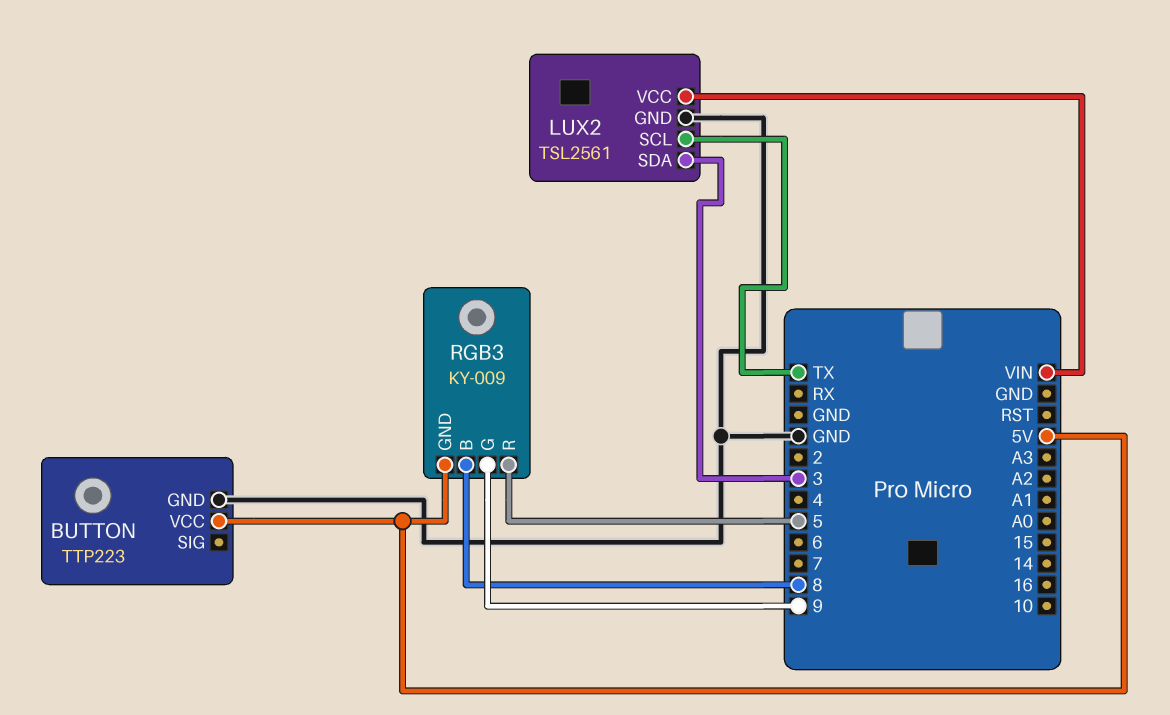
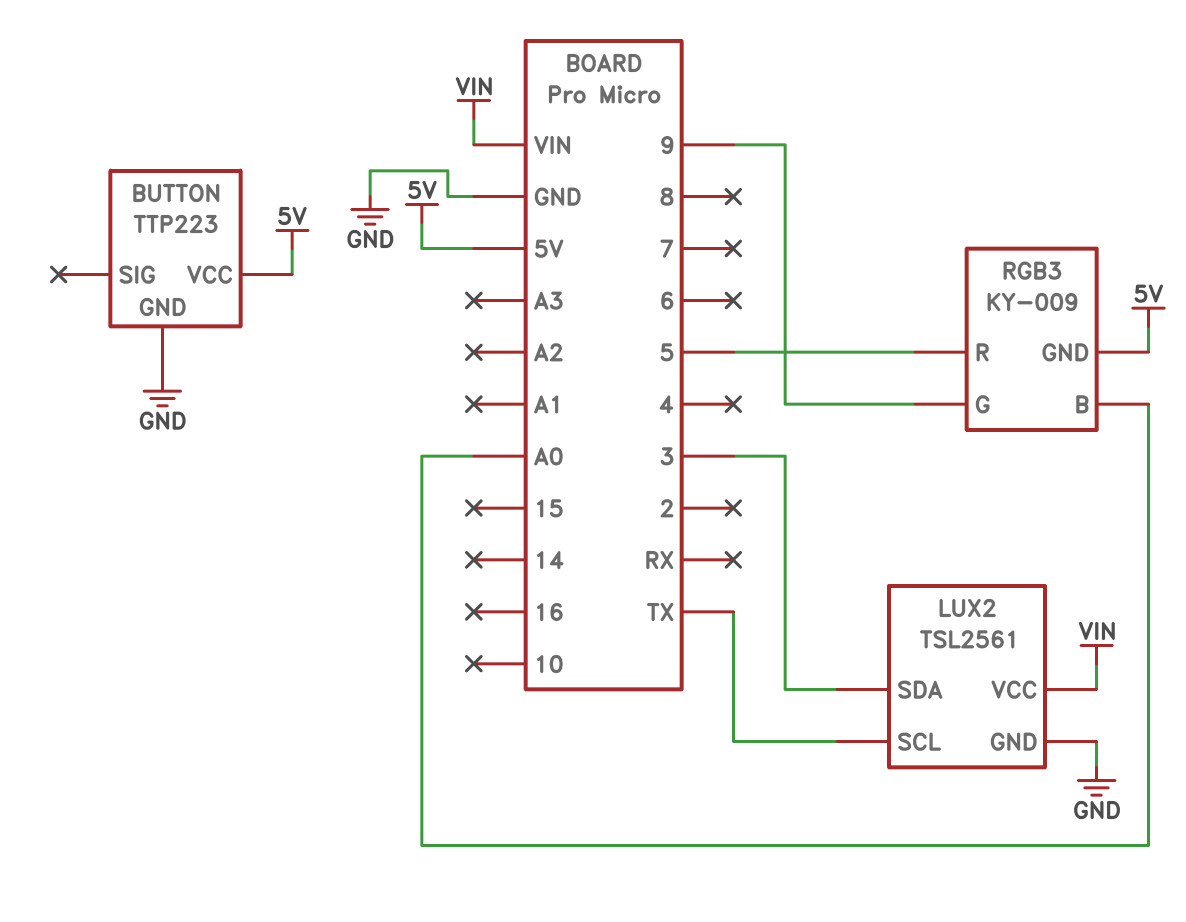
RGB3 pin B: 8 -> A0

